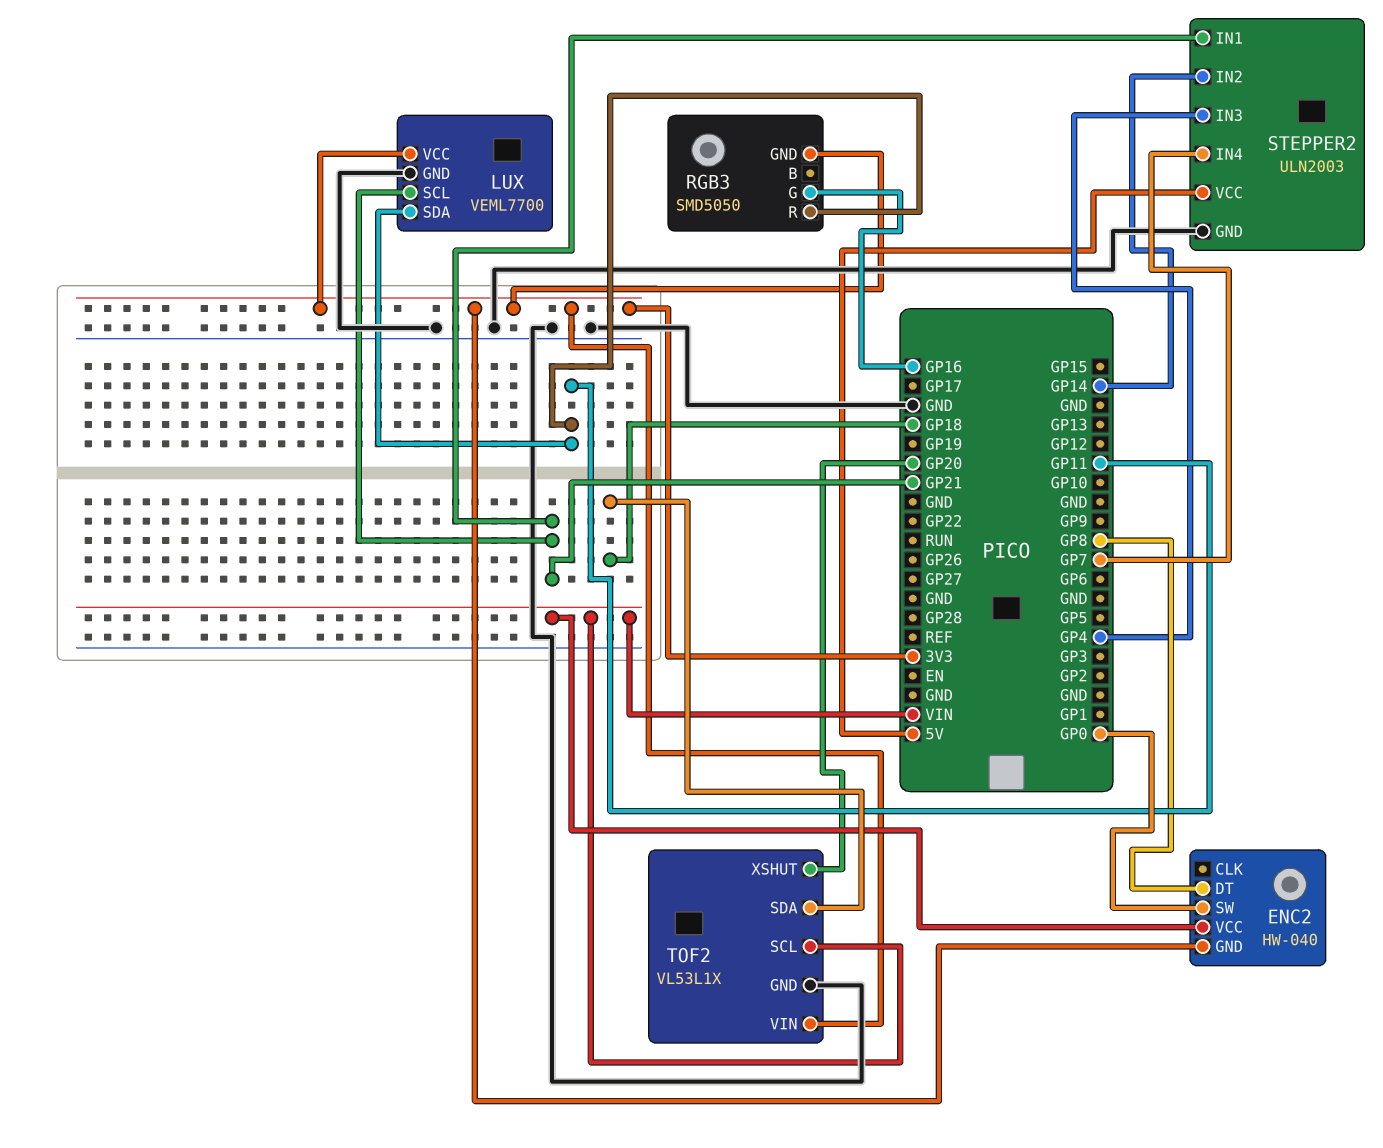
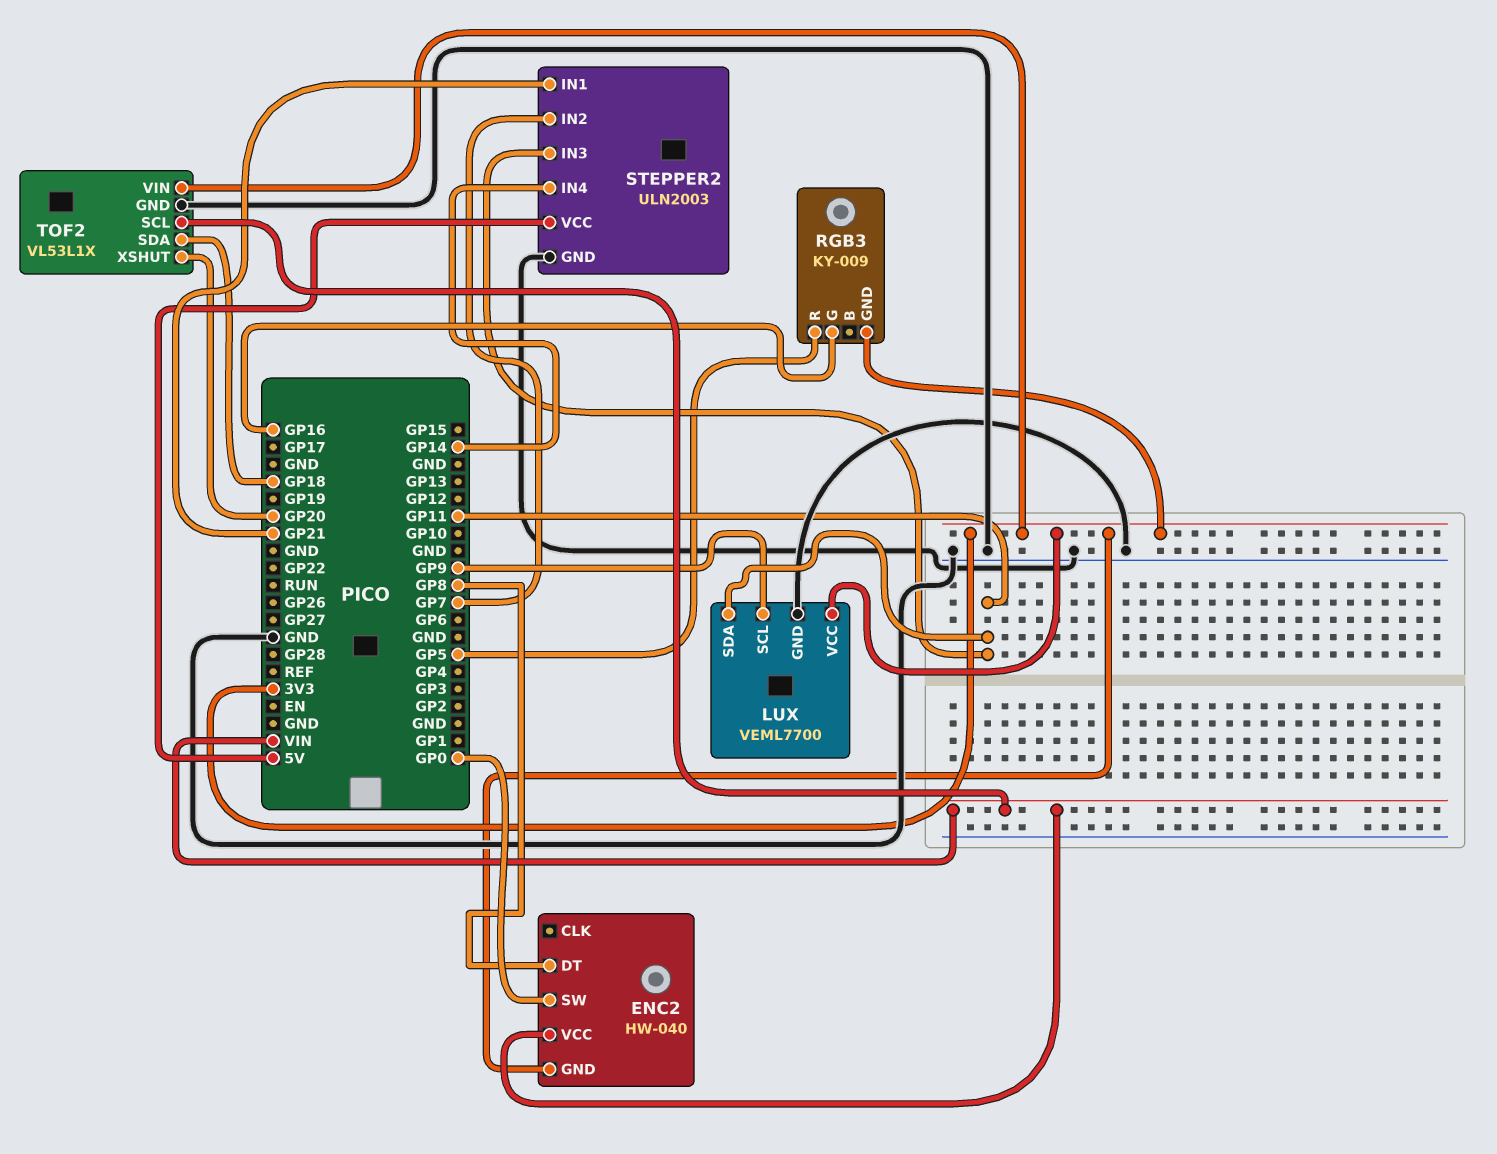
LUX pin SCL: GP21 -> GP9
RGB3: SMD5050 -> KY-009
RGB3 pin R: GP11 -> GP5
STEPPER2 pin IN2: GP14 -> GP7
STEPPER2 pin IN3: GP4 -> GP11
STEPPER2 pin IN4: GP7 -> GP14

